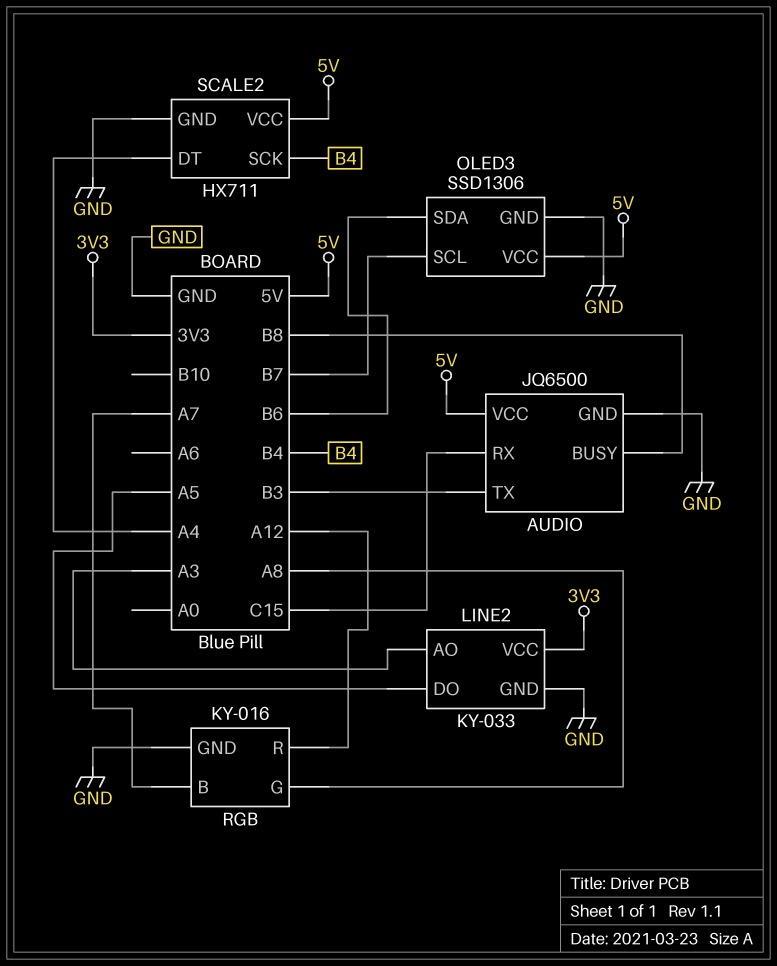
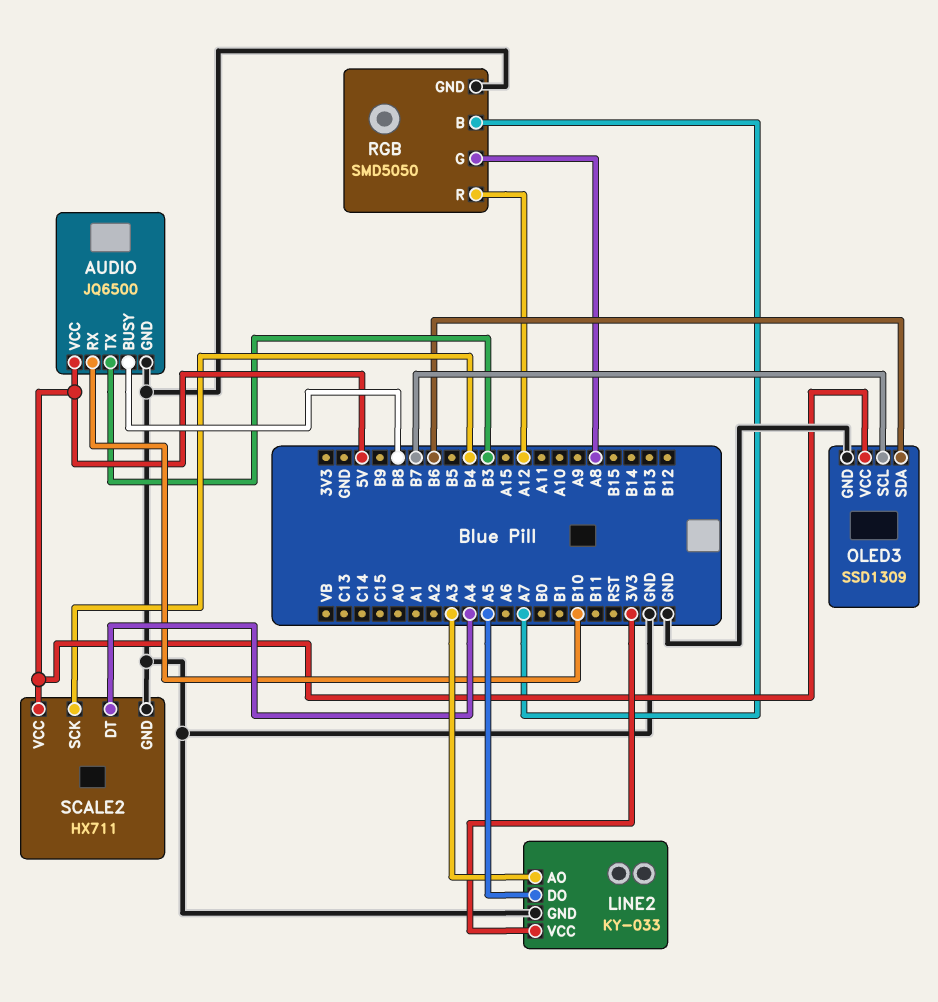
AUDIO pin RX: C15 -> B10
OLED3: SSD1306 -> SSD1309
RGB: KY-016 -> SMD5050

